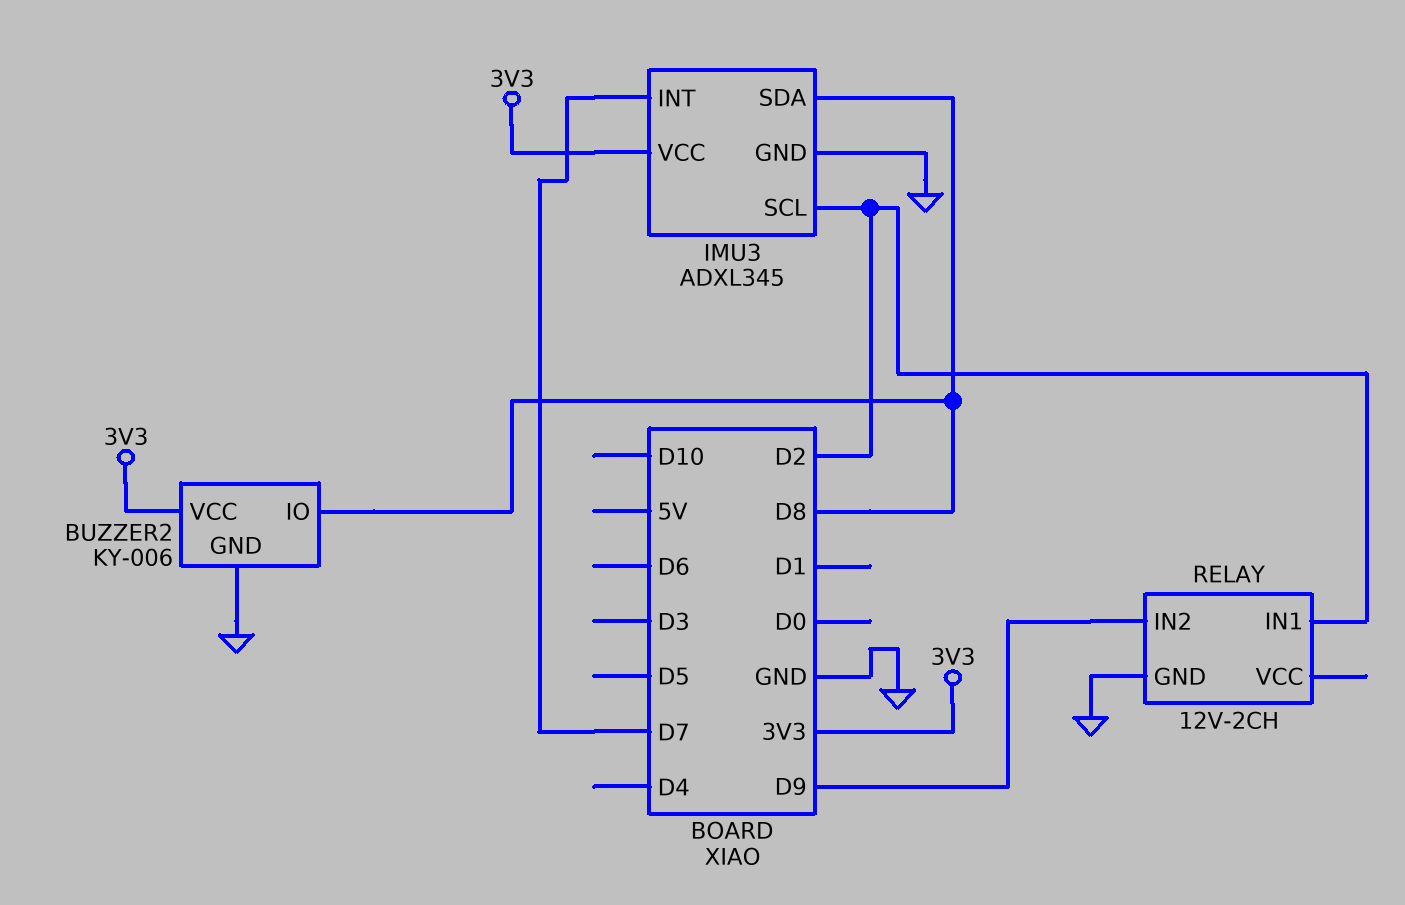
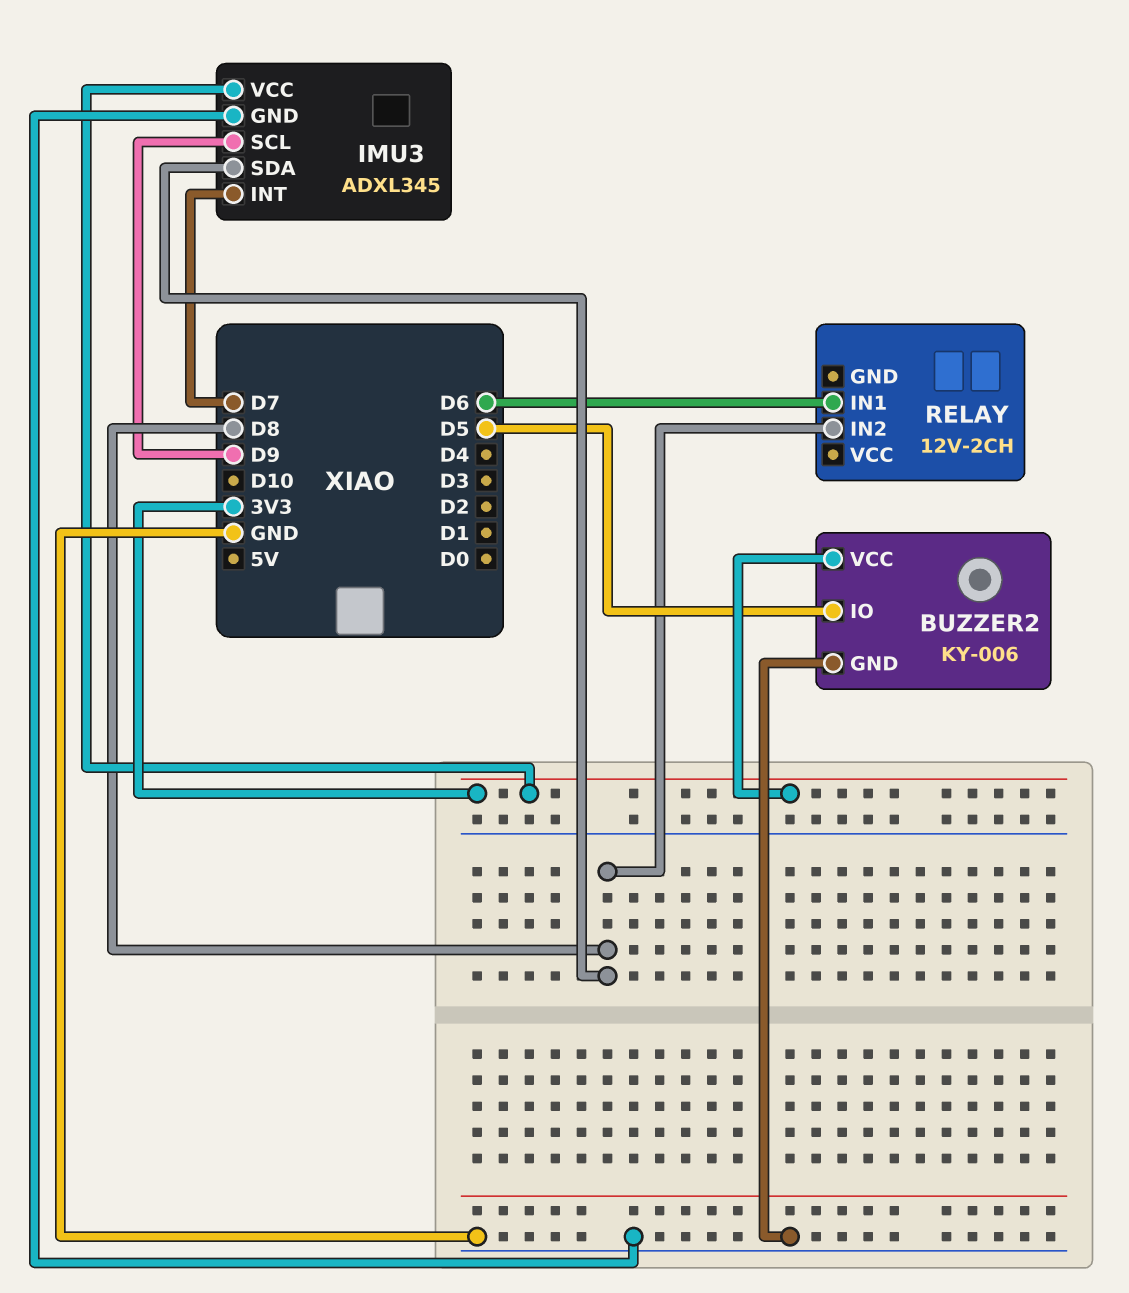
BUZZER2 pin IO: D8 -> D5
IMU3 pin SCL: D2 -> D9
RELAY pin GND: GND -> none
RELAY pin IN1: D2 -> D6
RELAY pin IN2: D9 -> D8

